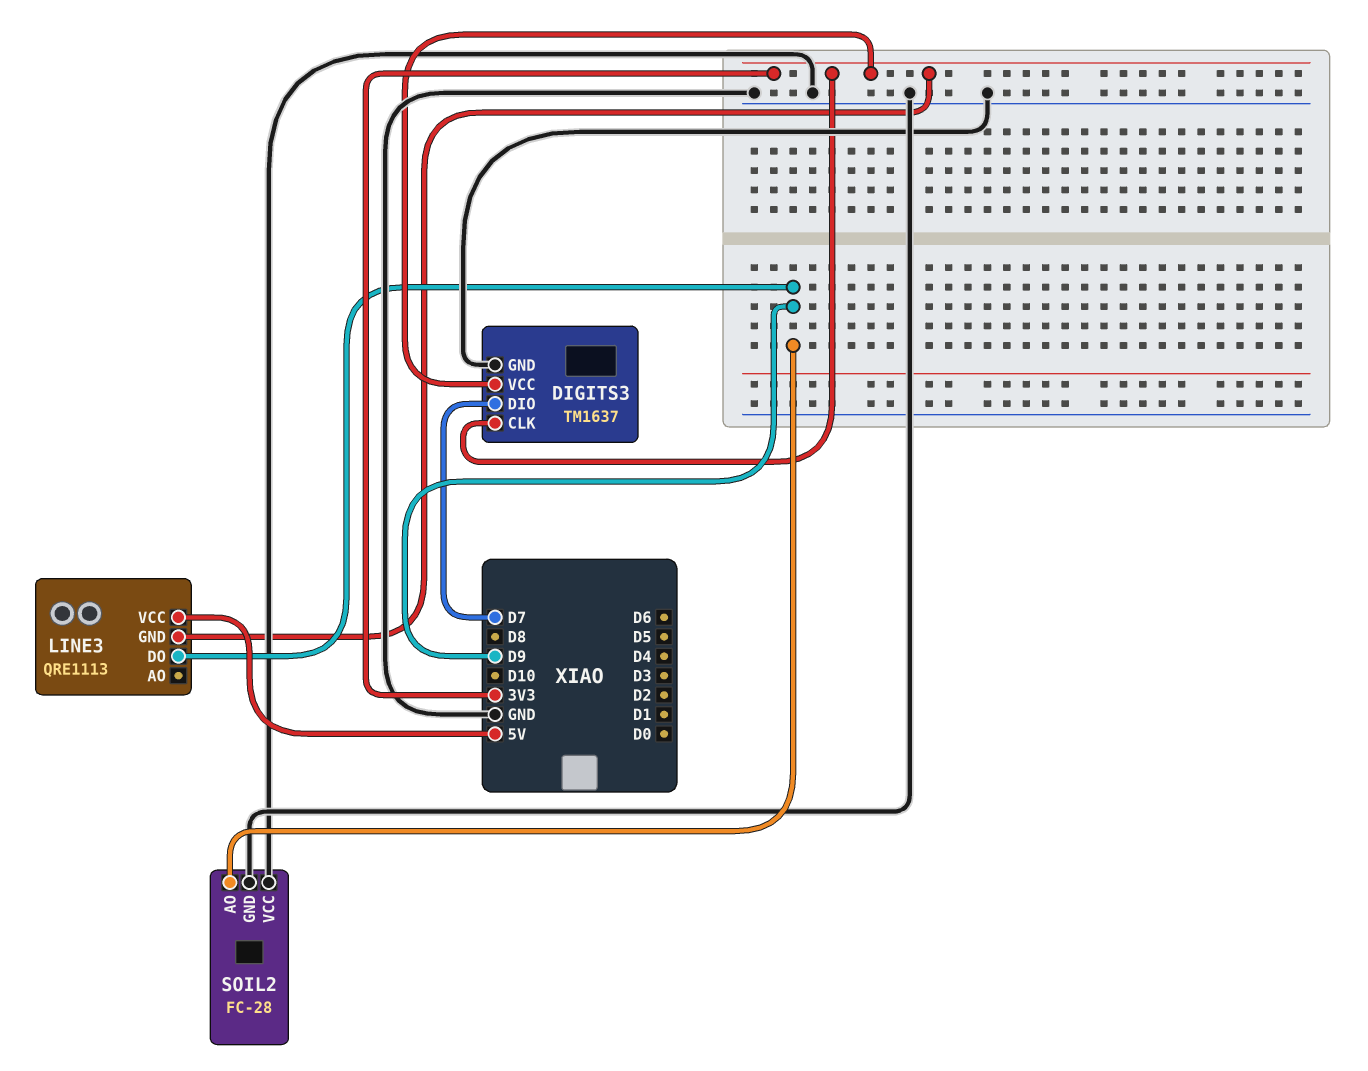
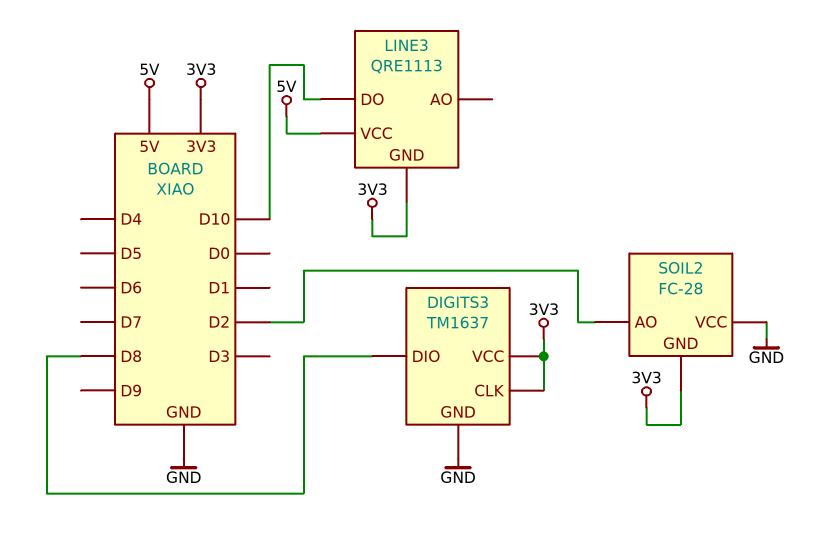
DIGITS3 pin DIO: D7 -> D8
LINE3 pin DO: D9 -> D10
SOIL2 pin AO: D9 -> D2
SOIL2 pin GND: GND -> 3V3

